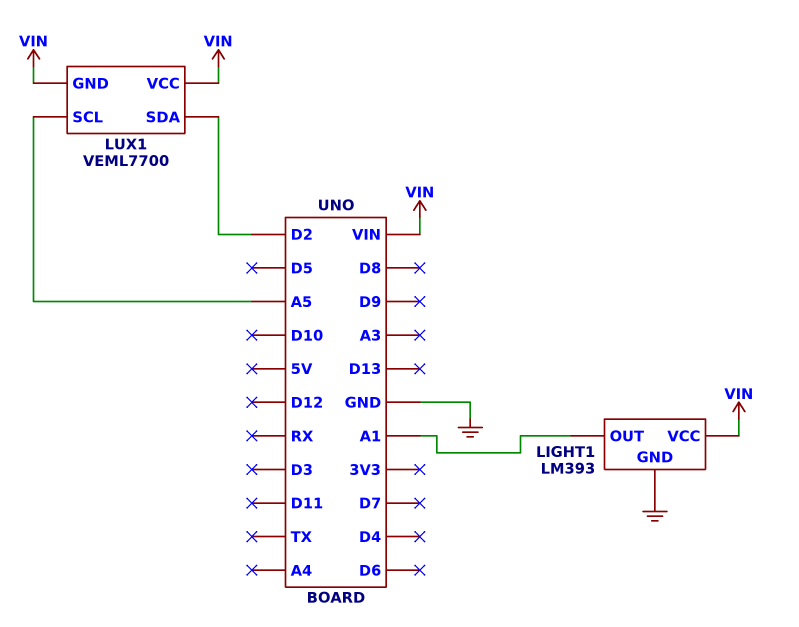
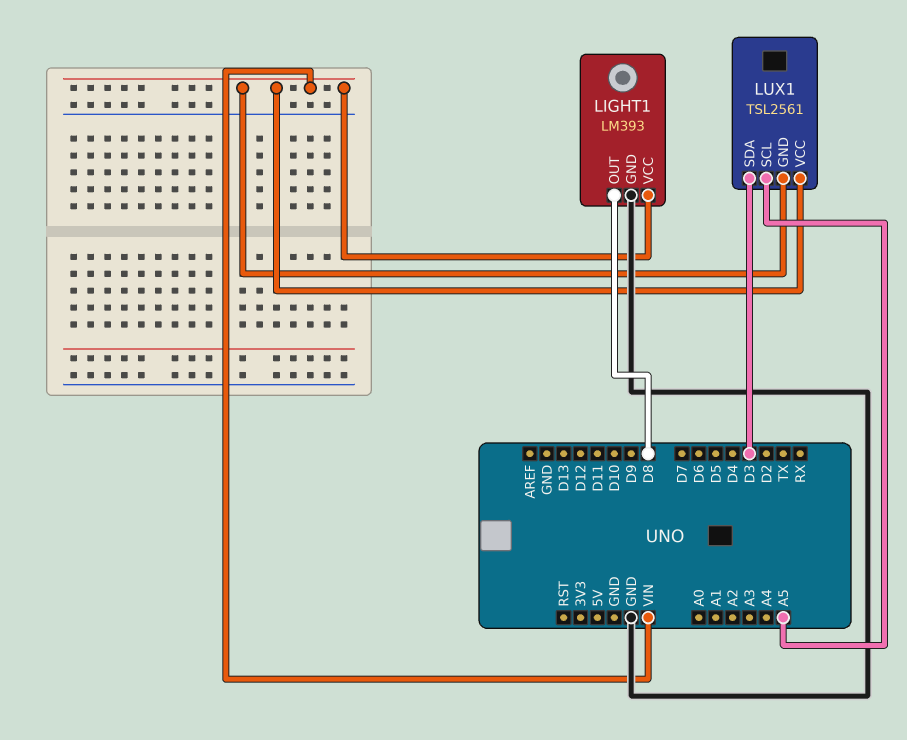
LIGHT1 pin OUT: A1 -> D8
LUX1: VEML7700 -> TSL2561
LUX1 pin SDA: D2 -> D3

